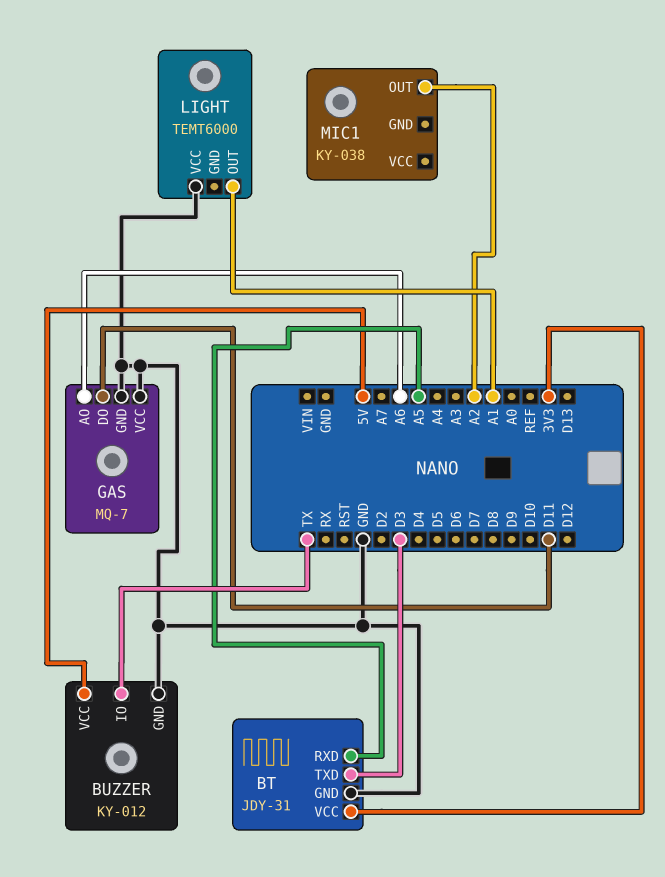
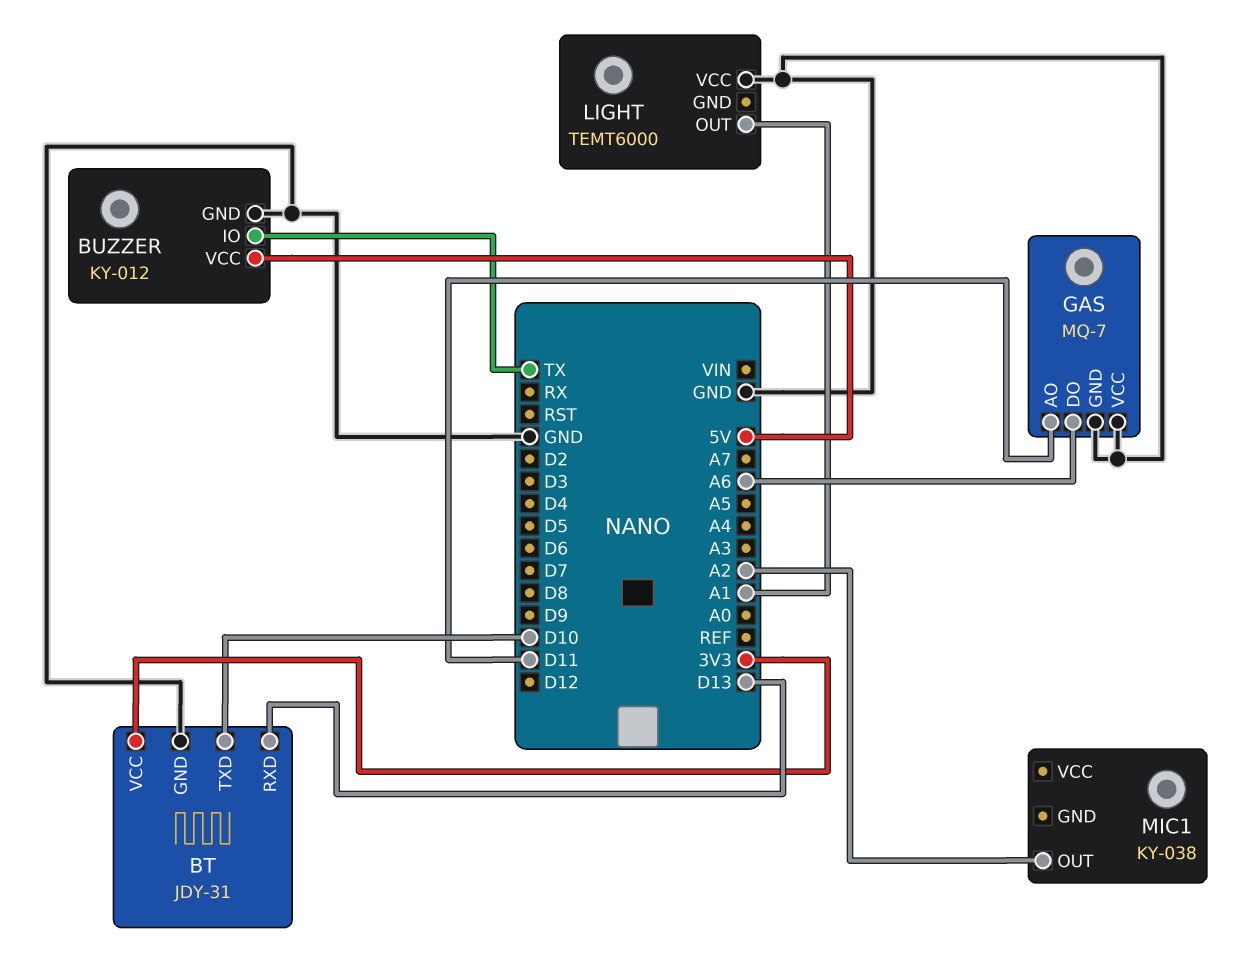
BT pin RXD: A5 -> D13
BT pin TXD: D3 -> D10
GAS pin AO: A6 -> D11
GAS pin DO: D11 -> A6

